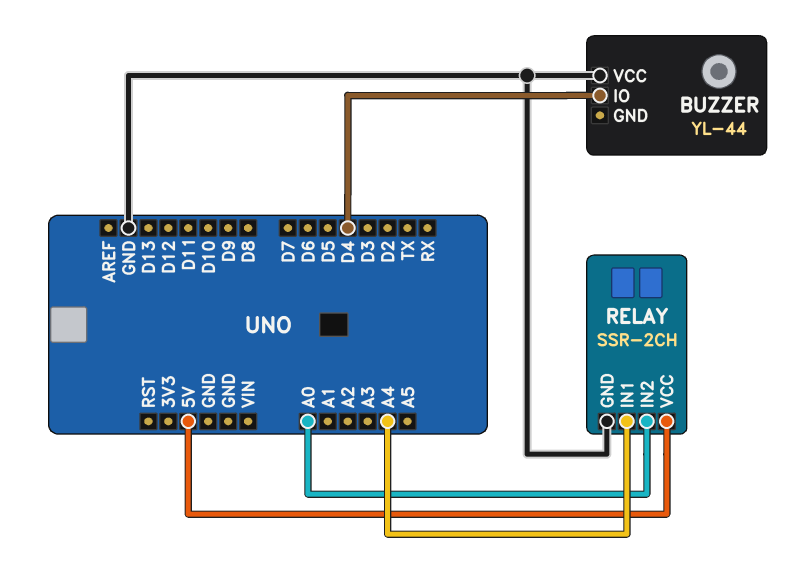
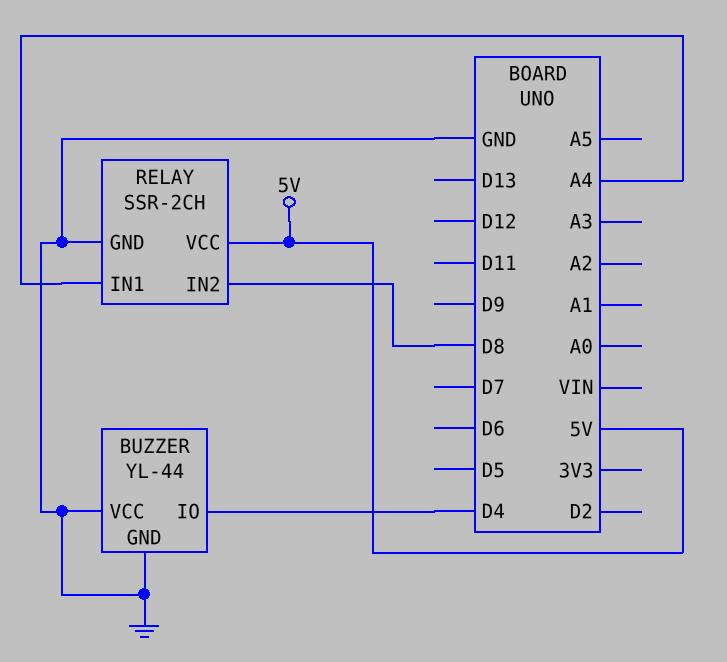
BUZZER pin GND: none -> GND
RELAY pin IN2: A0 -> D8

